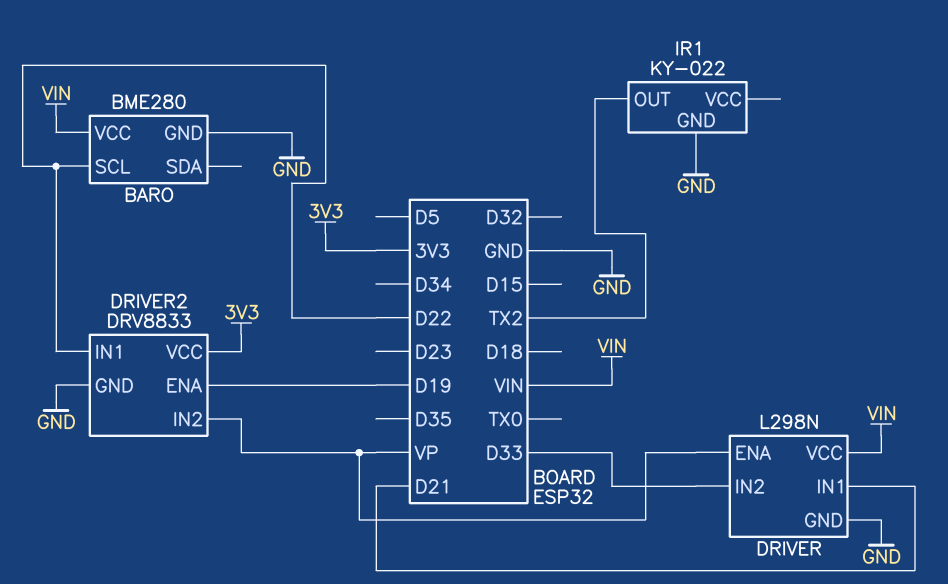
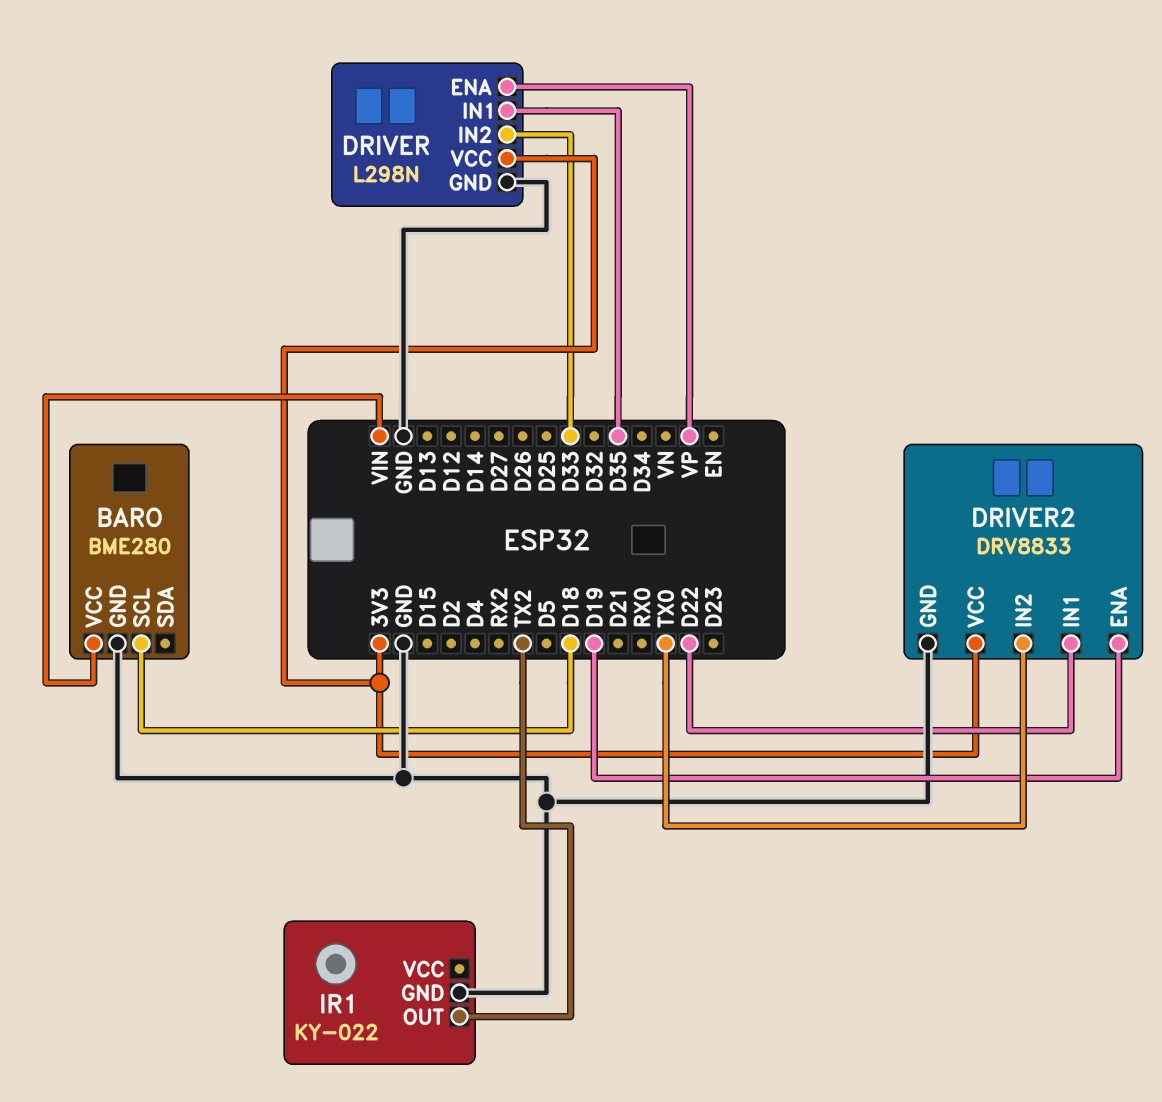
BARO pin SCL: D22 -> D18
DRIVER pin IN1: D21 -> D35
DRIVER pin VCC: VIN -> 3V3
DRIVER2 pin IN2: VP -> TX0

